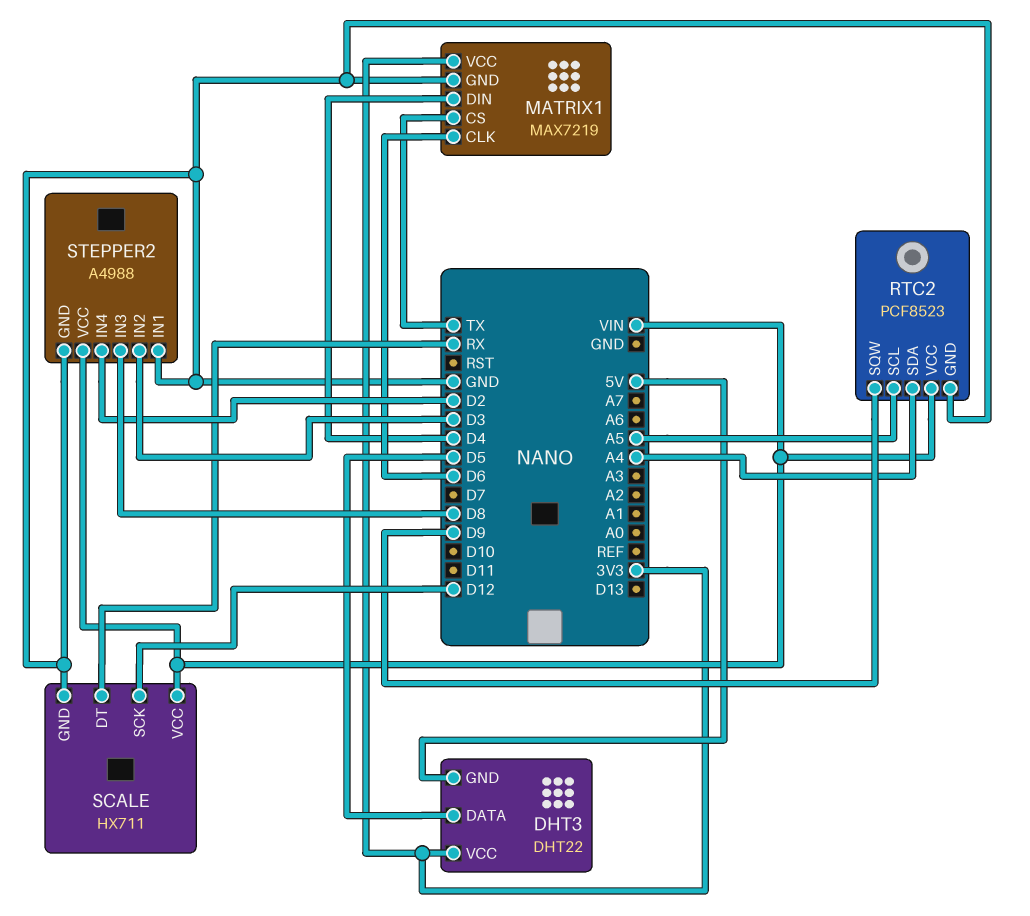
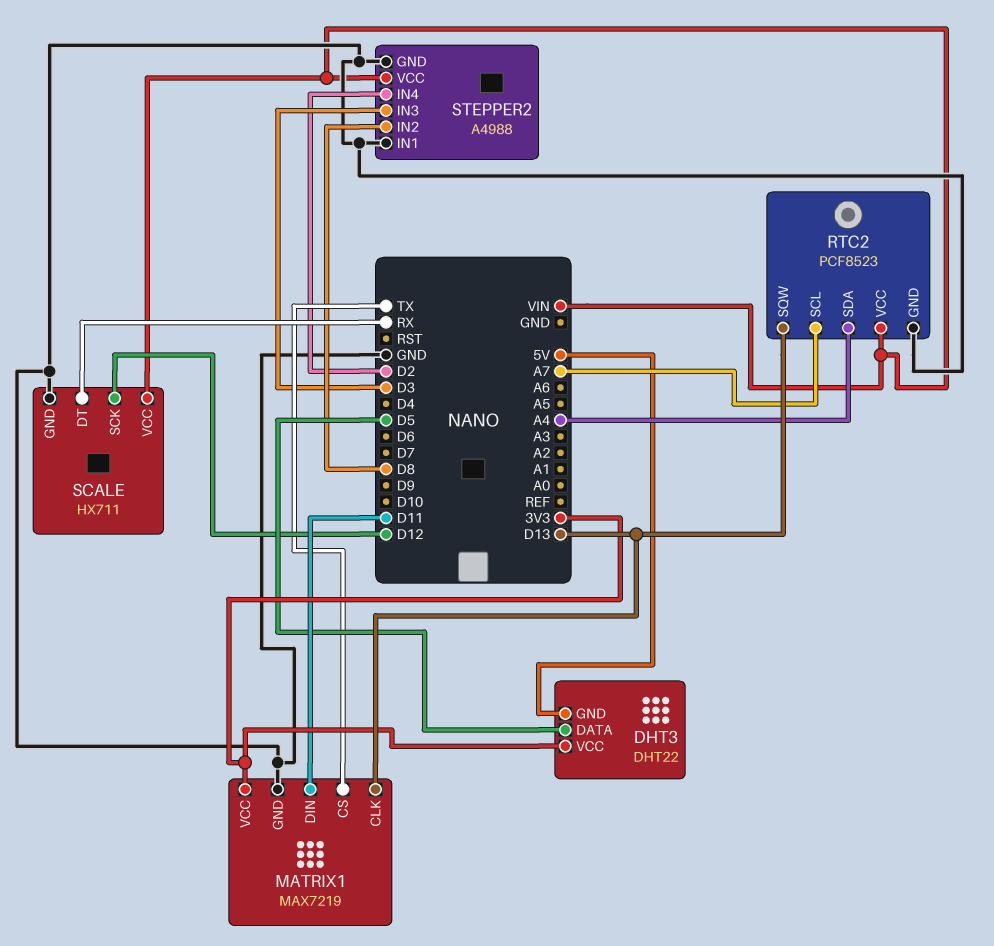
MATRIX1 pin CLK: D6 -> D13
MATRIX1 pin DIN: D4 -> D11
RTC2 pin SCL: A5 -> A7
RTC2 pin SQW: D9 -> D13
STEPPER2 pin IN2: D3 -> D8
STEPPER2 pin IN3: D8 -> D3

